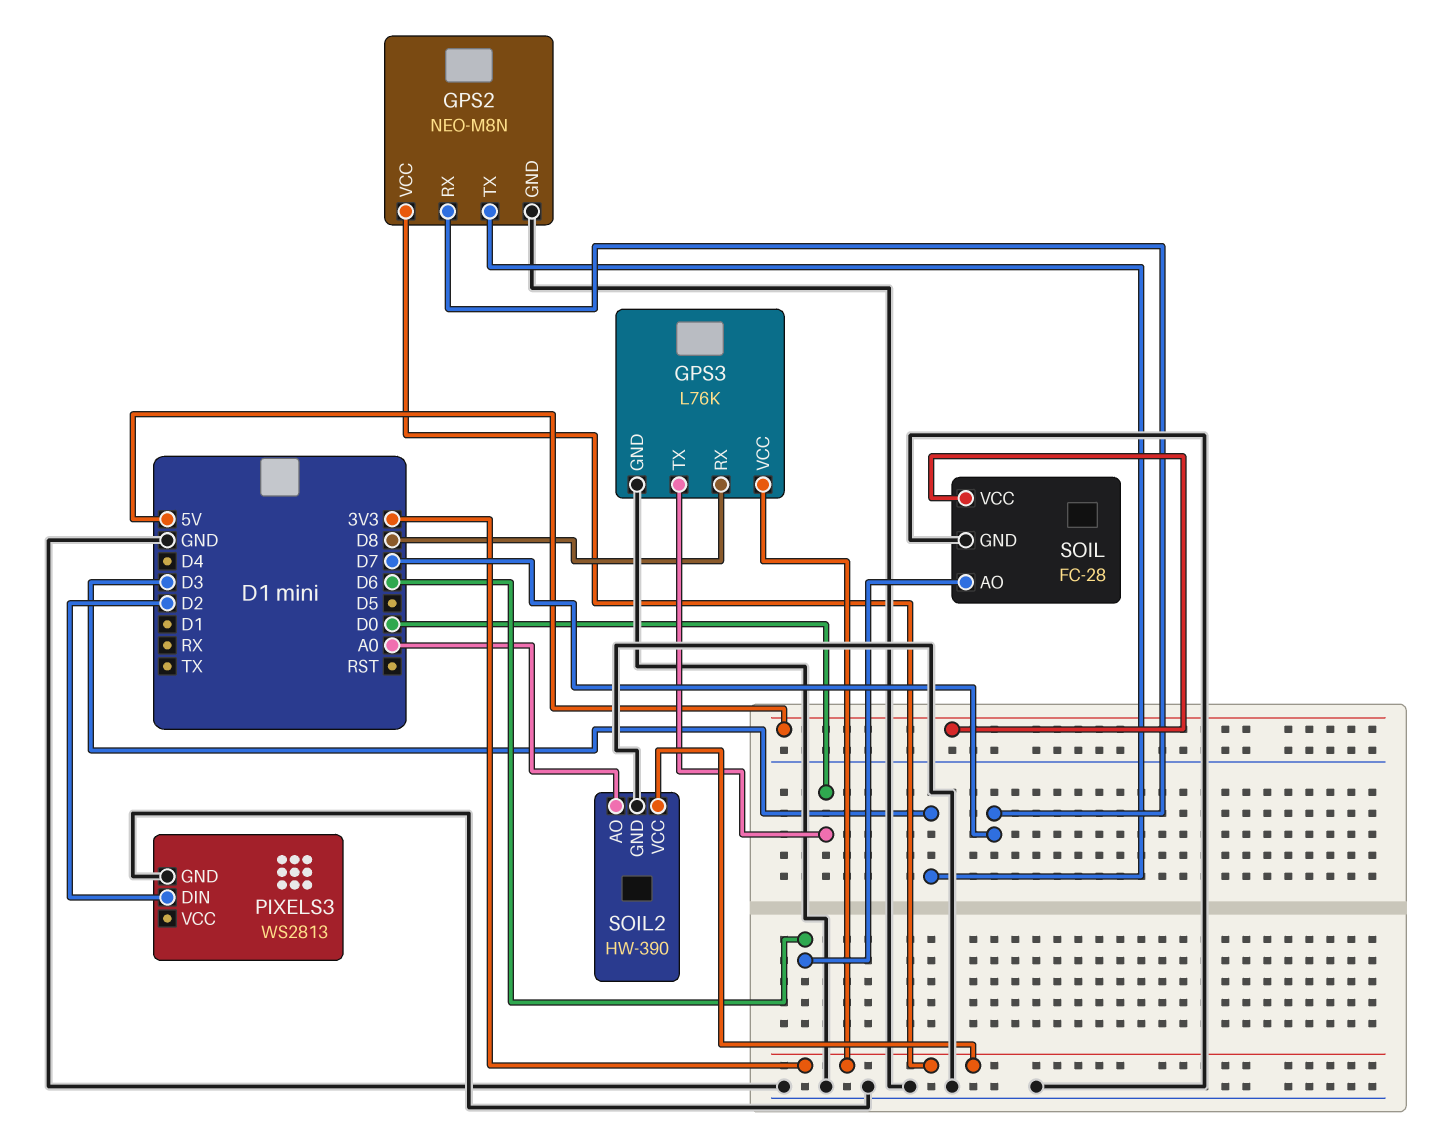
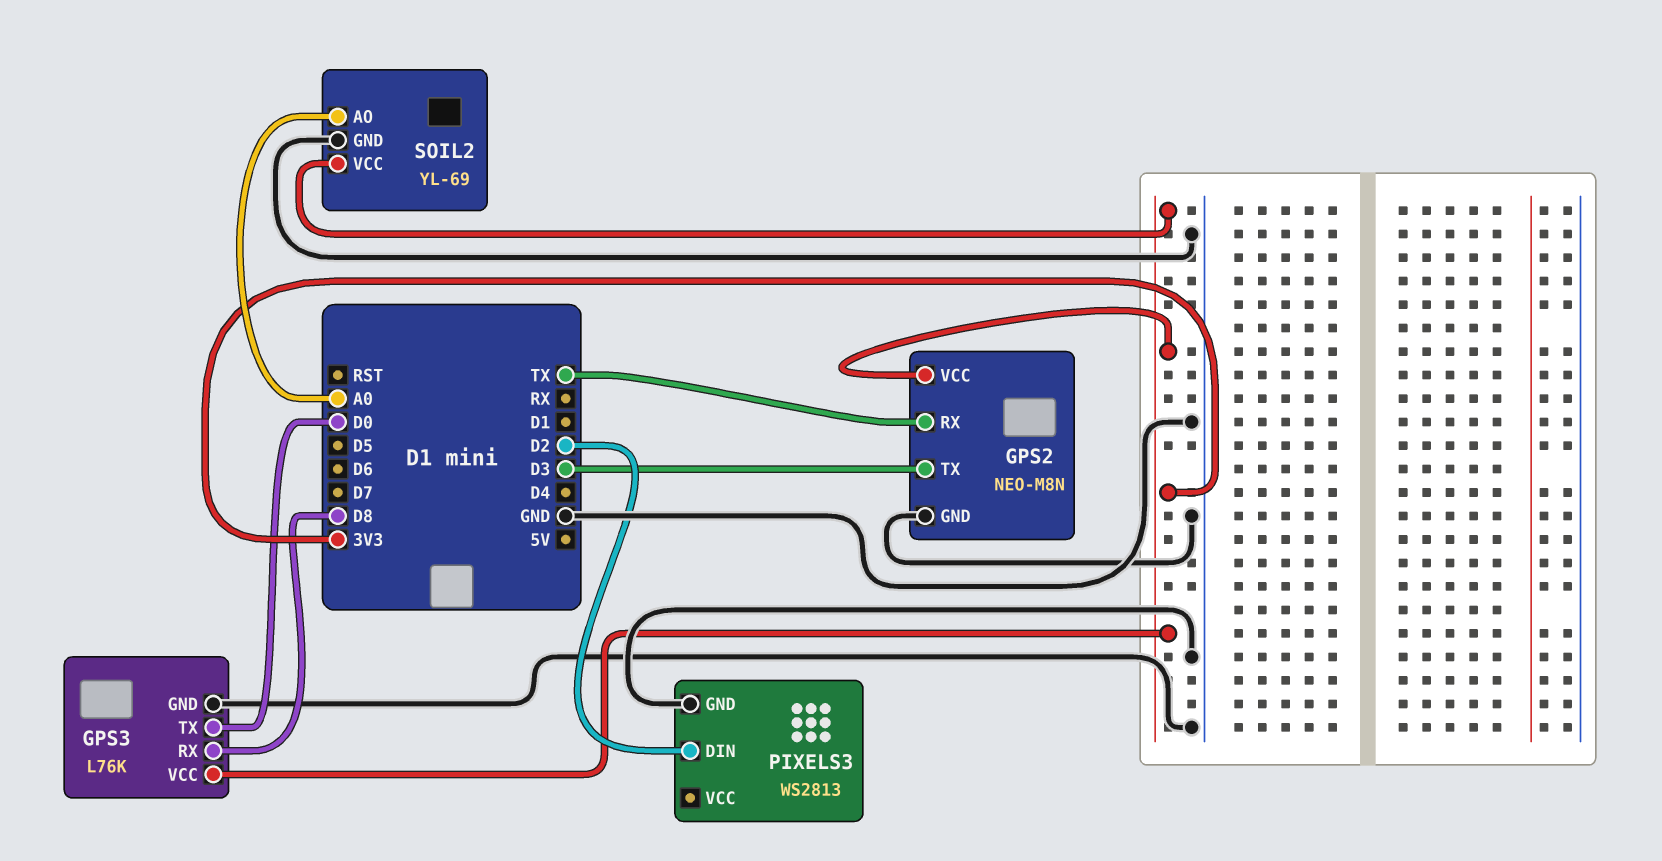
GPS2 pin RX: D7 -> TX
SOIL: FC-28 -> none
SOIL pin AO: D6 -> none
SOIL pin GND: GND -> none
SOIL pin VCC: 5V -> none
SOIL2: HW-390 -> YL-69

